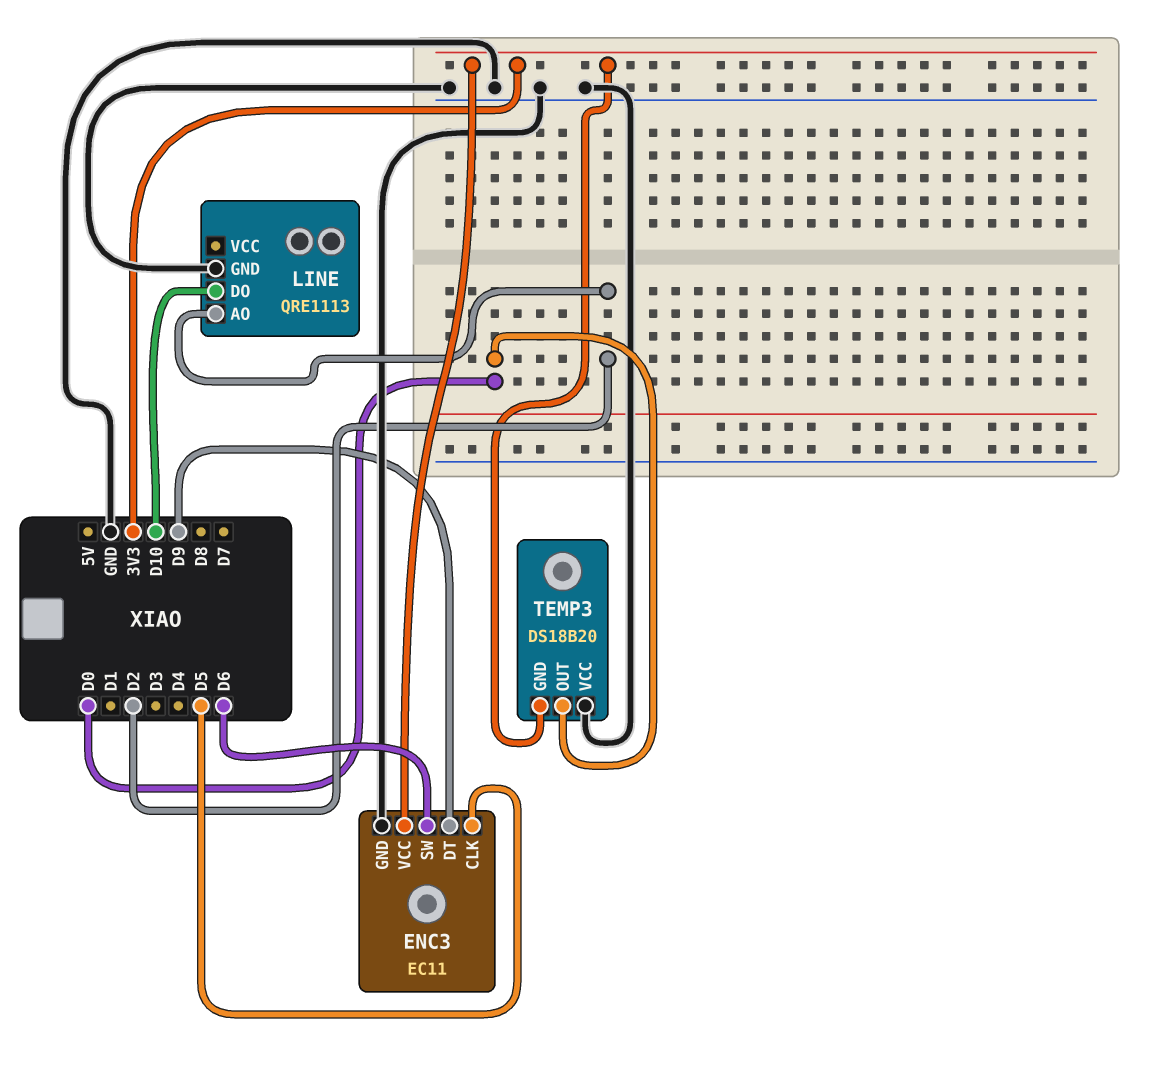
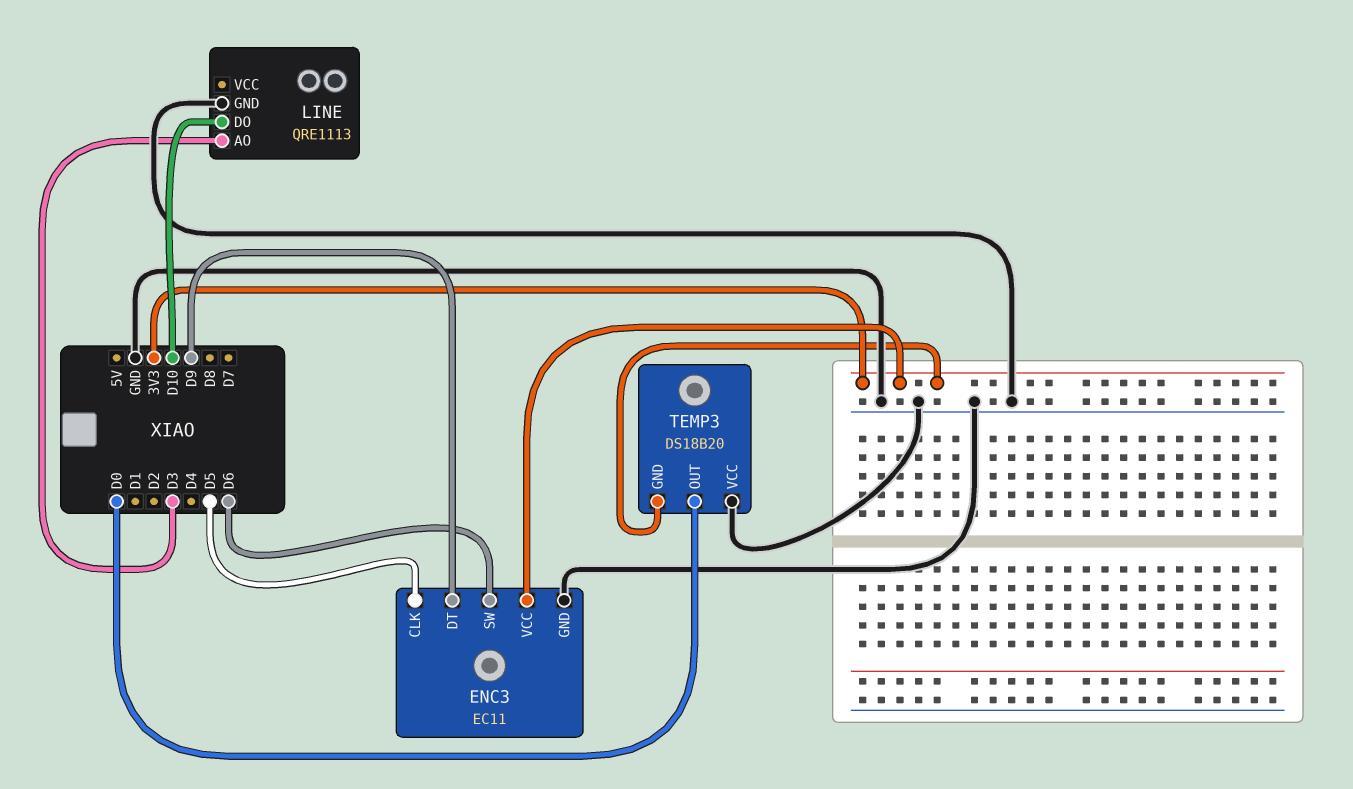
LINE pin AO: D2 -> D3

